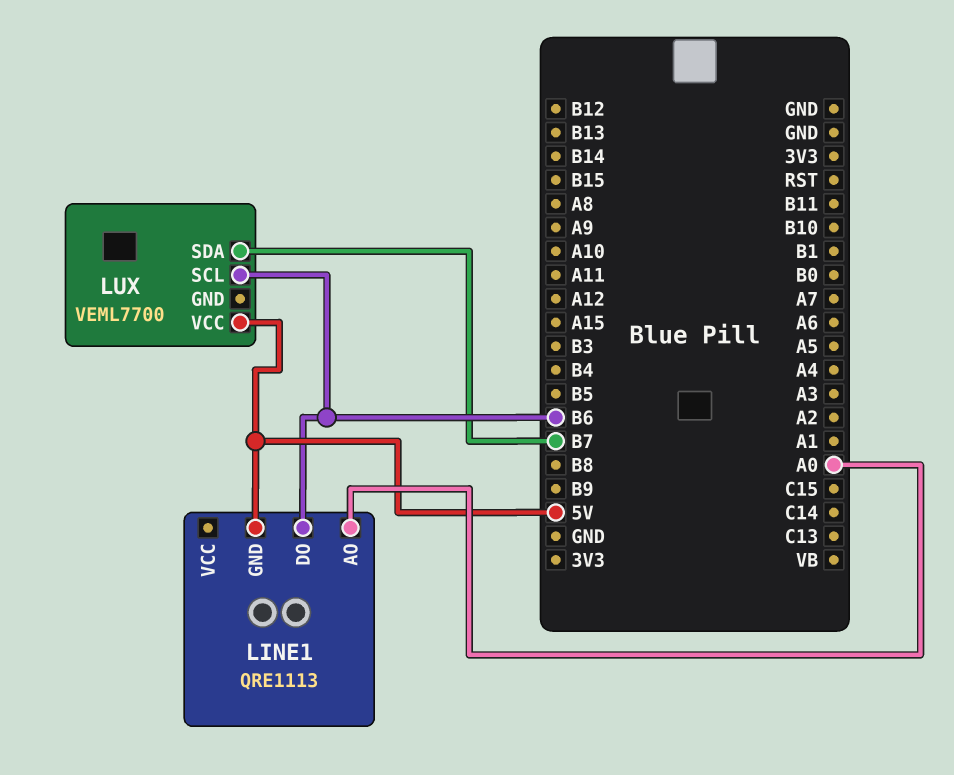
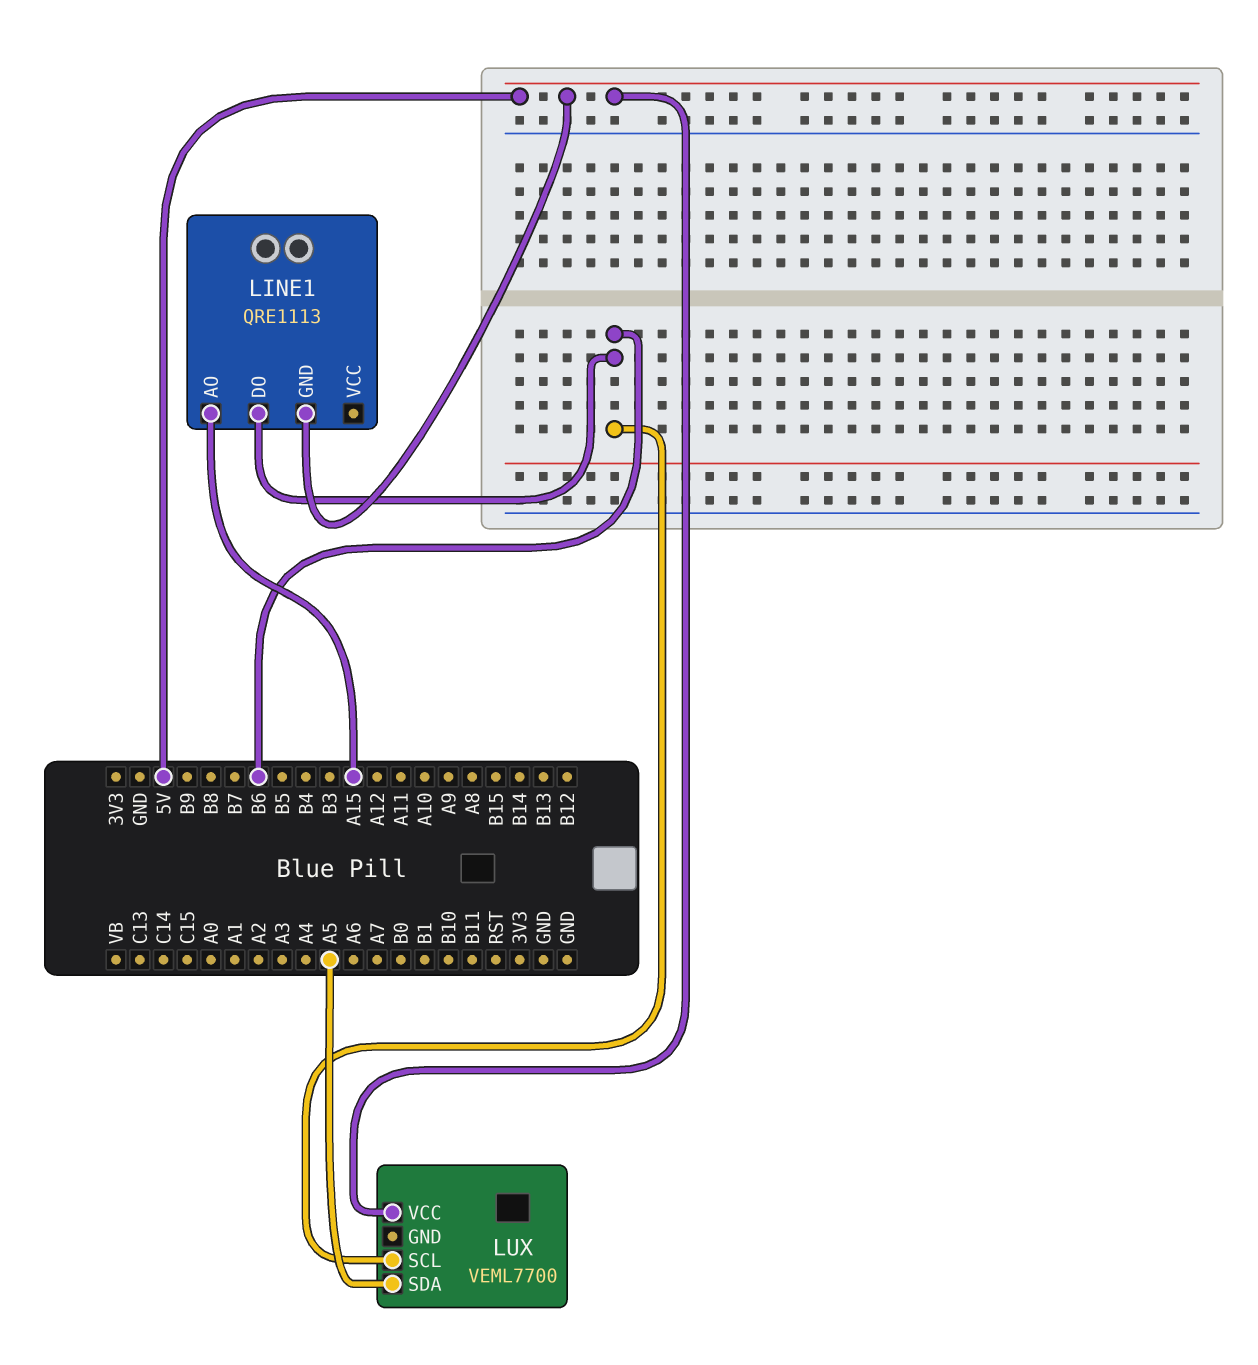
LINE1 pin AO: A0 -> A15
LUX pin SDA: B7 -> A5

